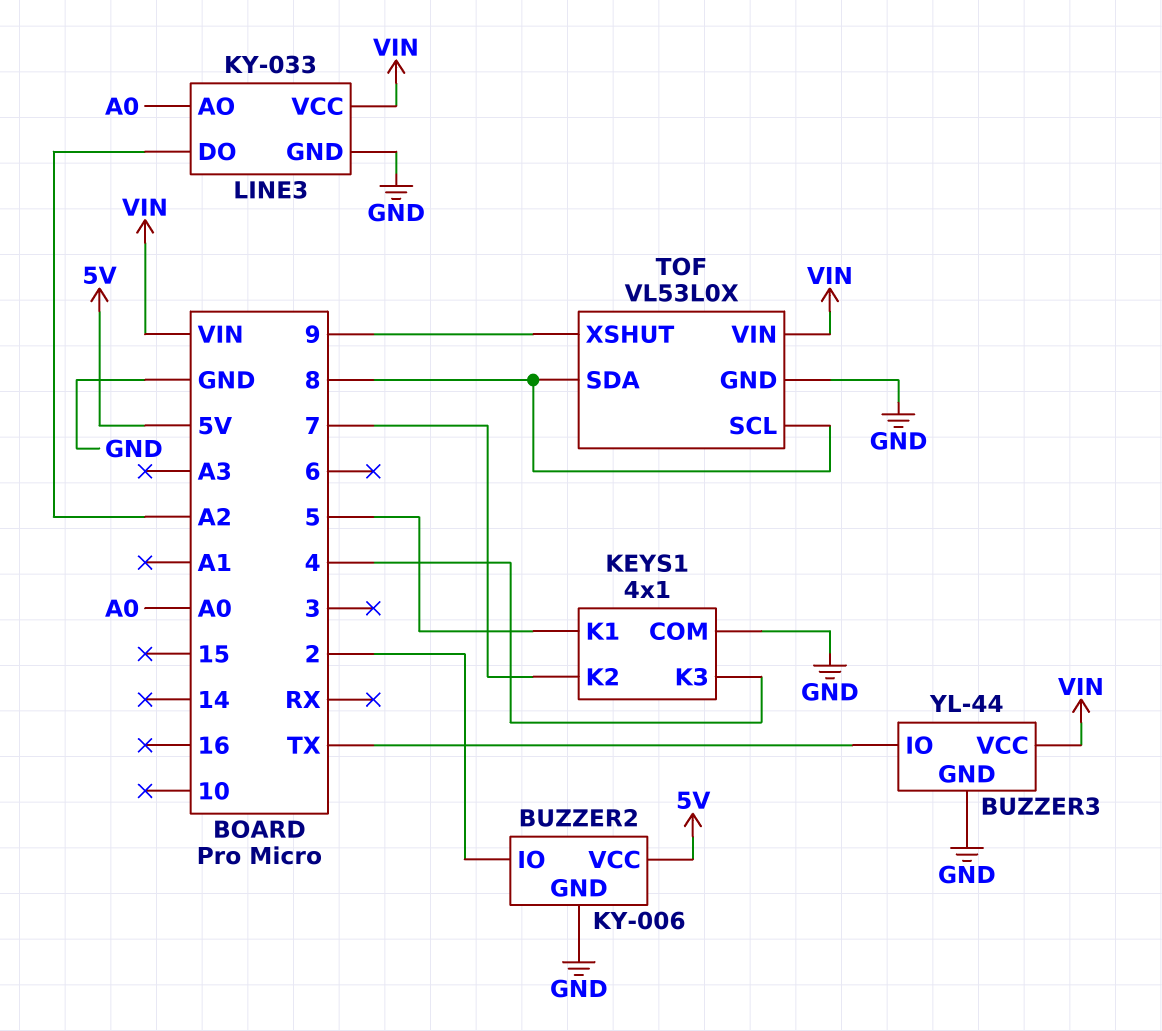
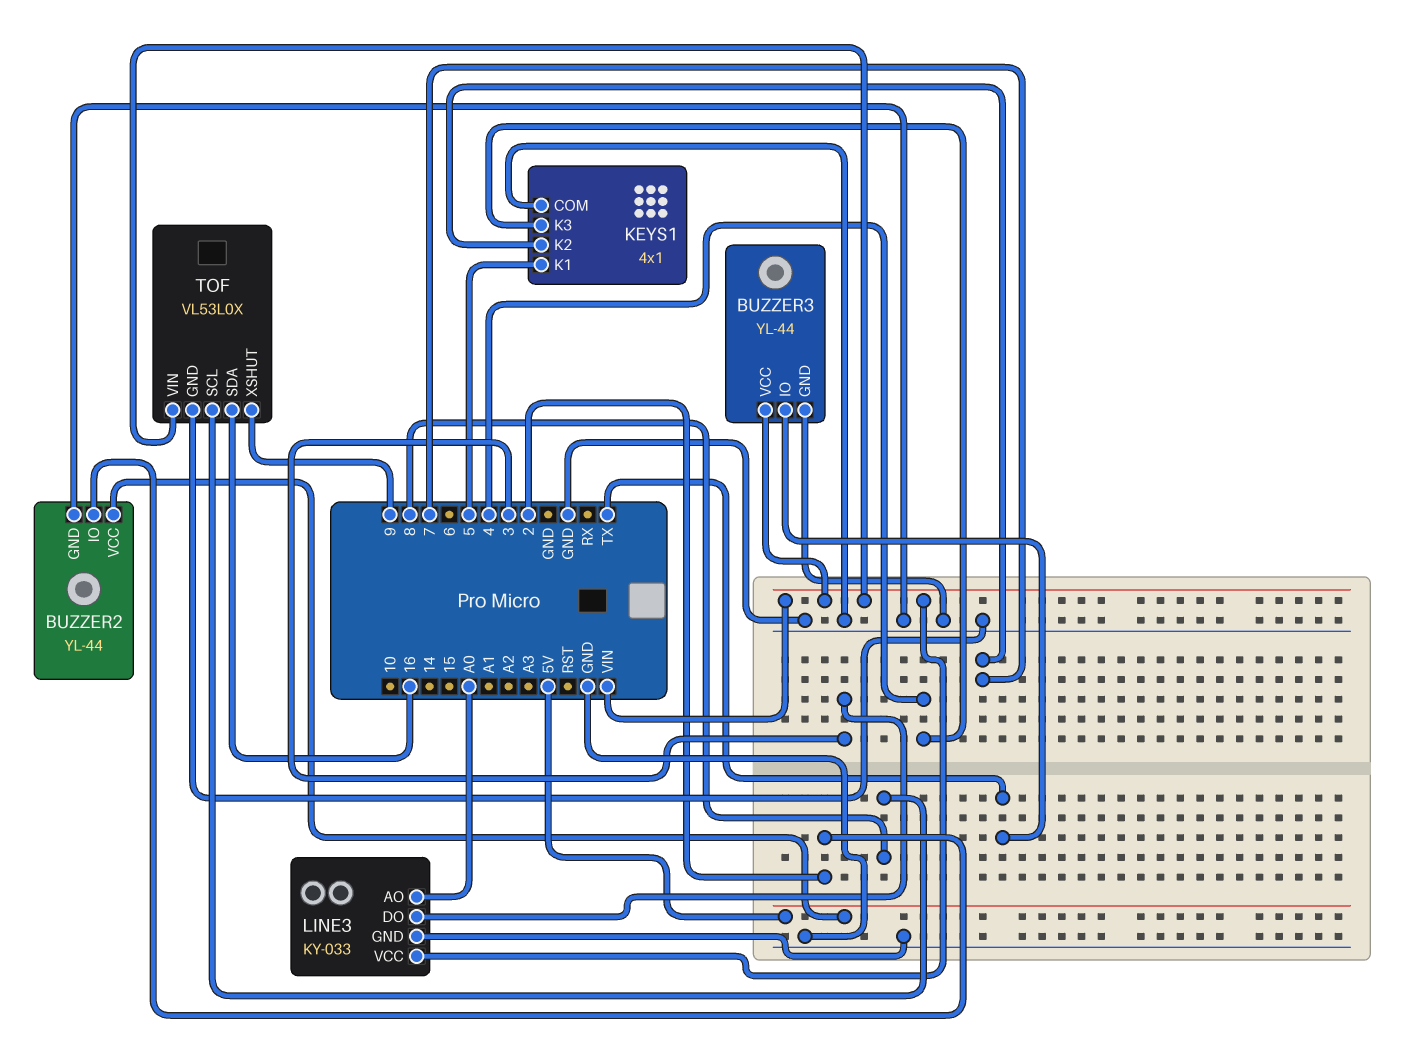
BUZZER2: KY-006 -> YL-44
LINE3 pin DO: A2 -> 3
TOF pin SDA: 8 -> 16

